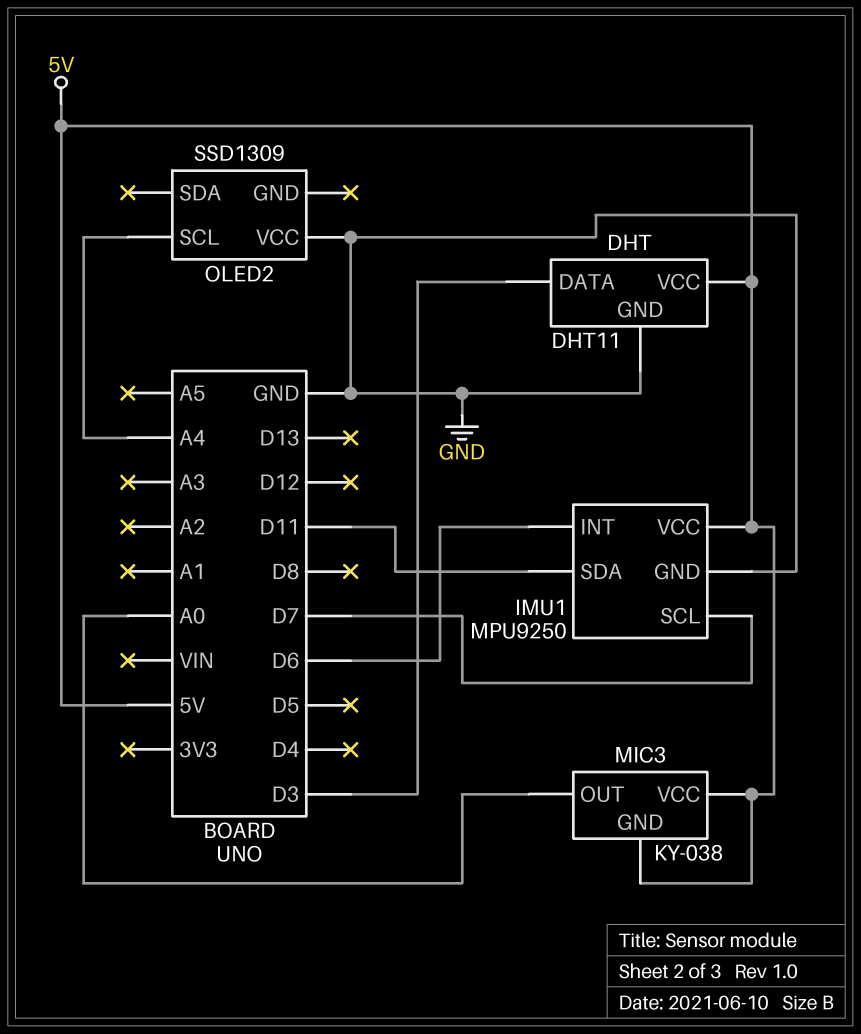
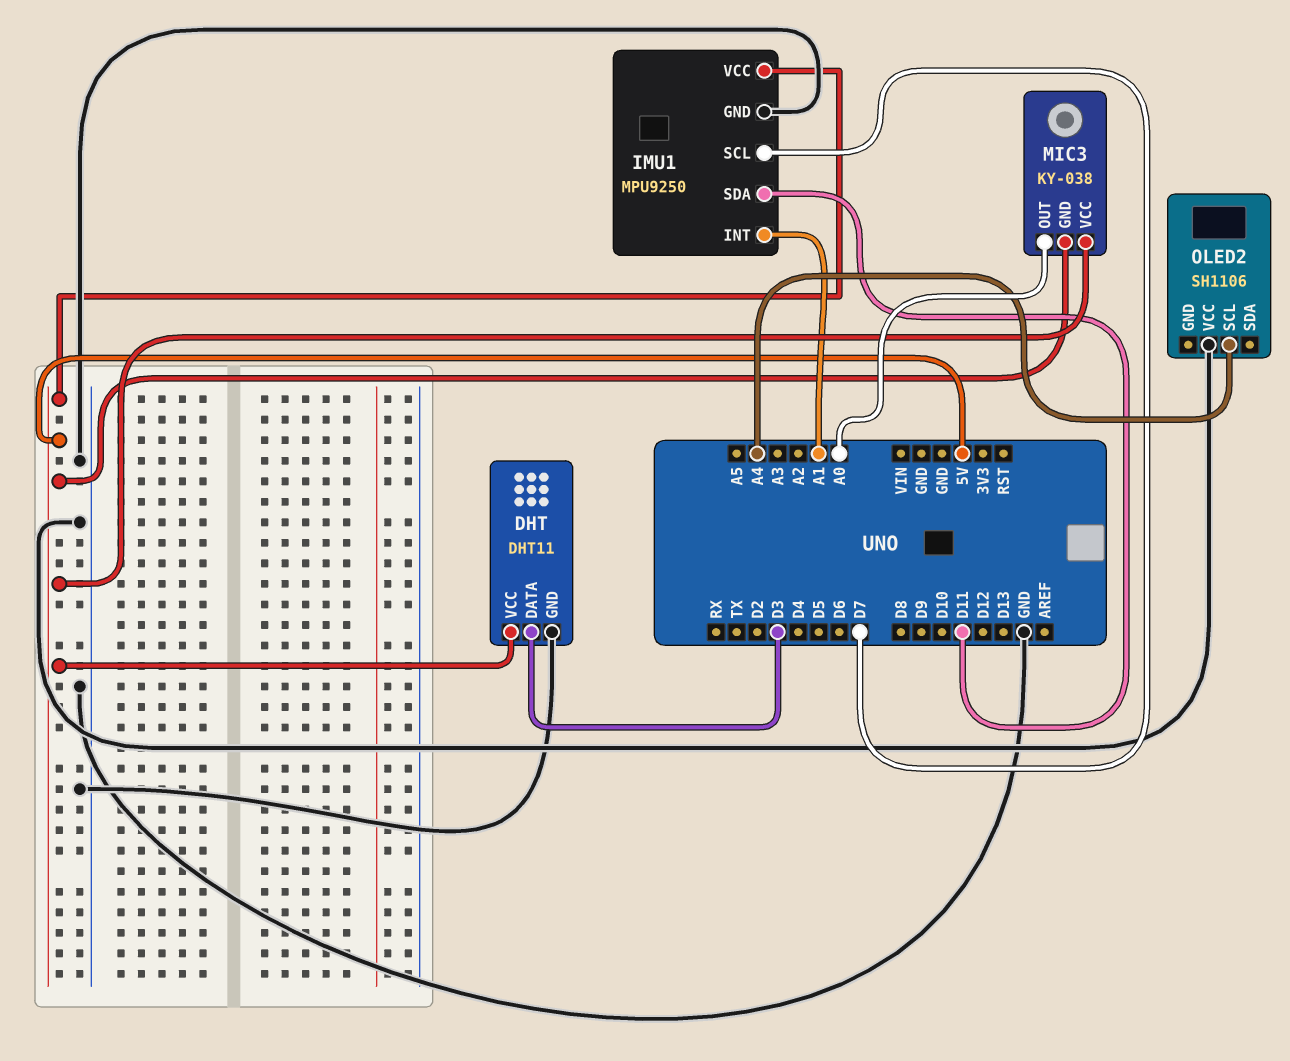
IMU1 pin INT: D6 -> A1
OLED2: SSD1309 -> SH1106

